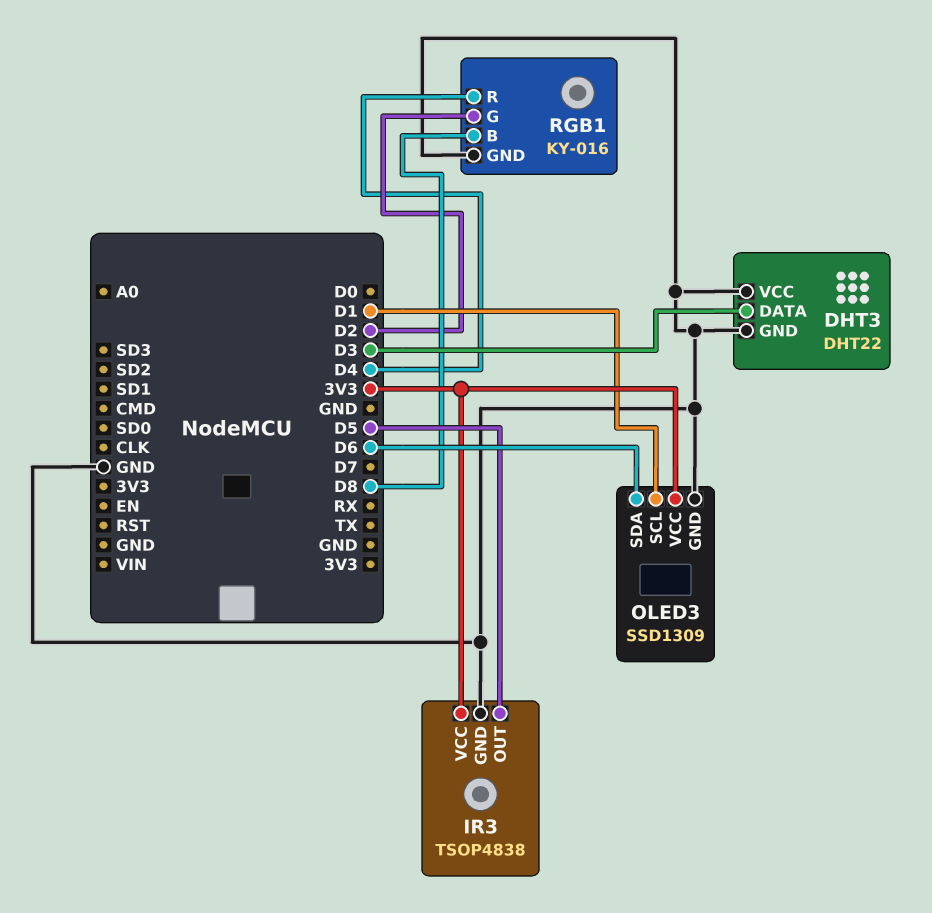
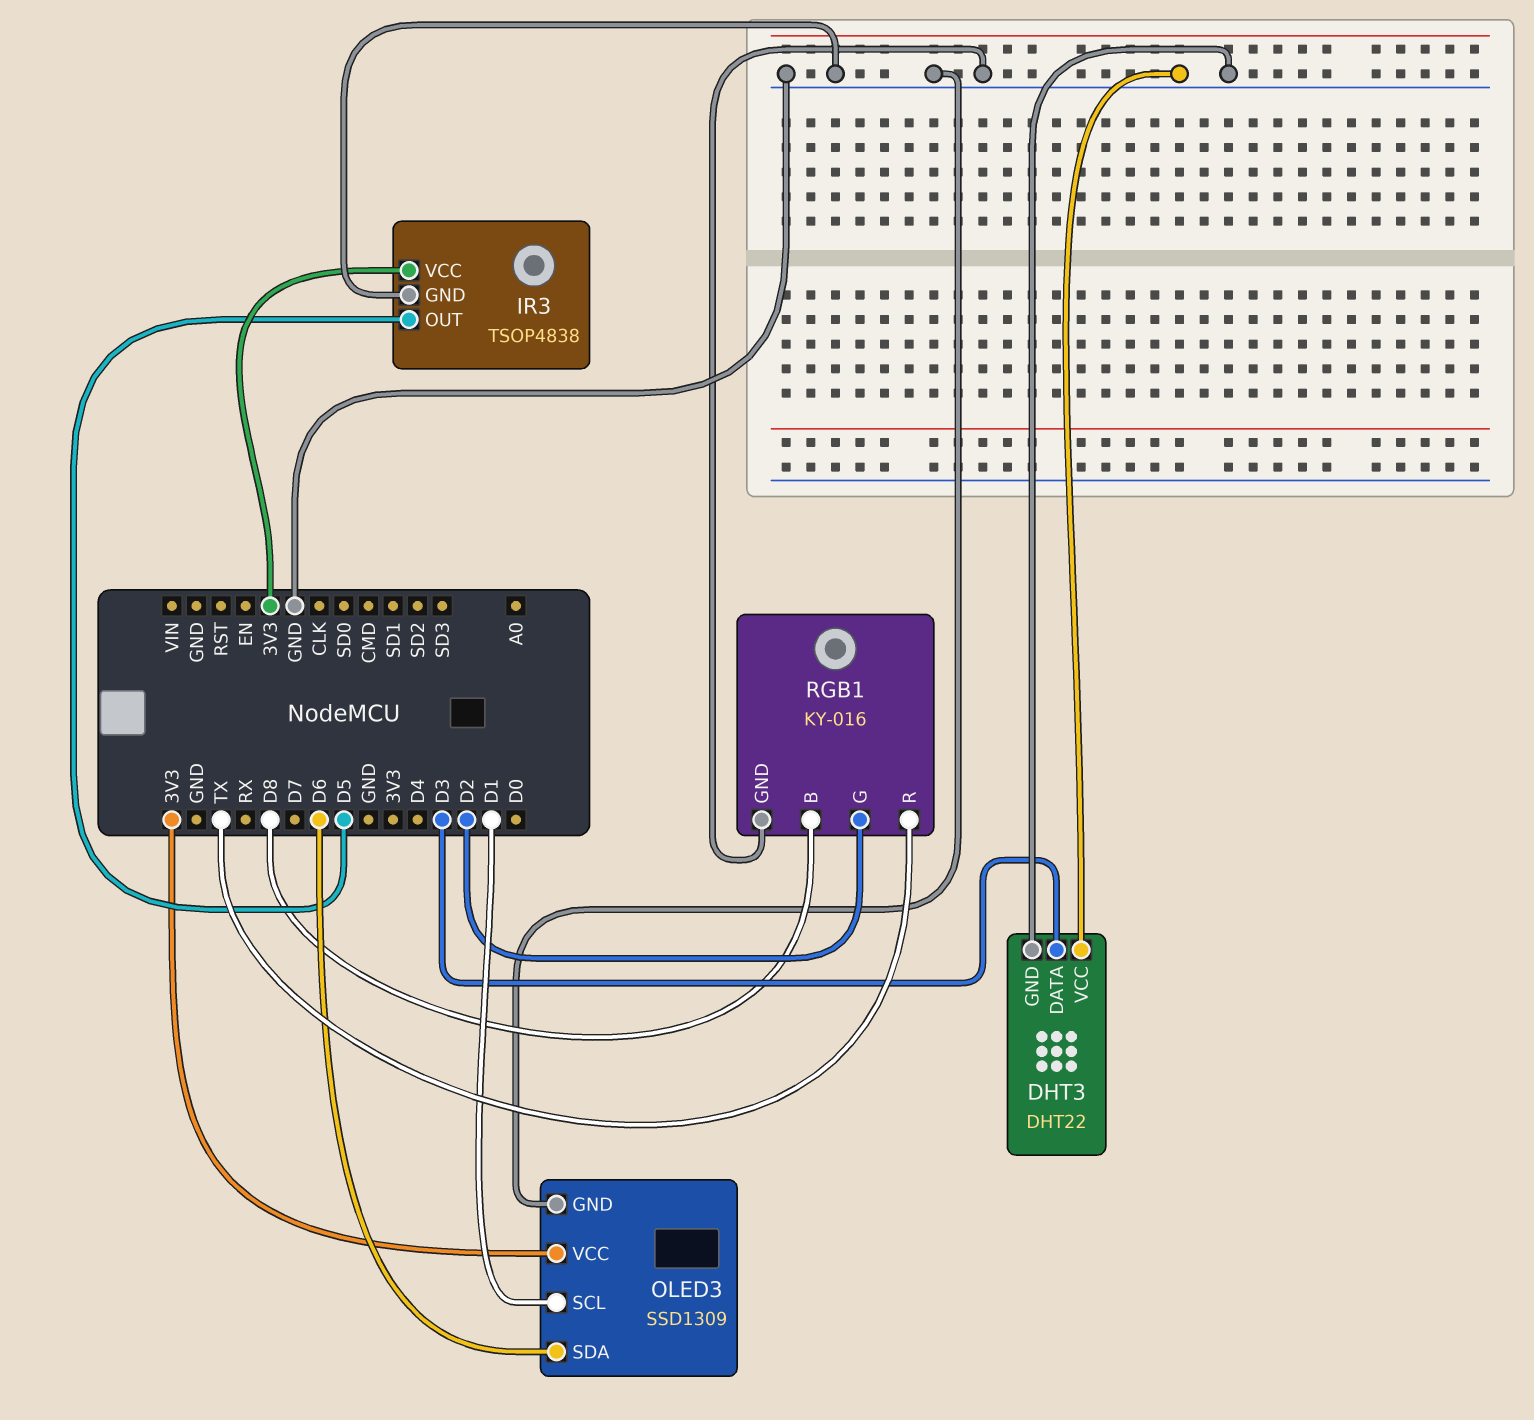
RGB1 pin R: D4 -> TX

